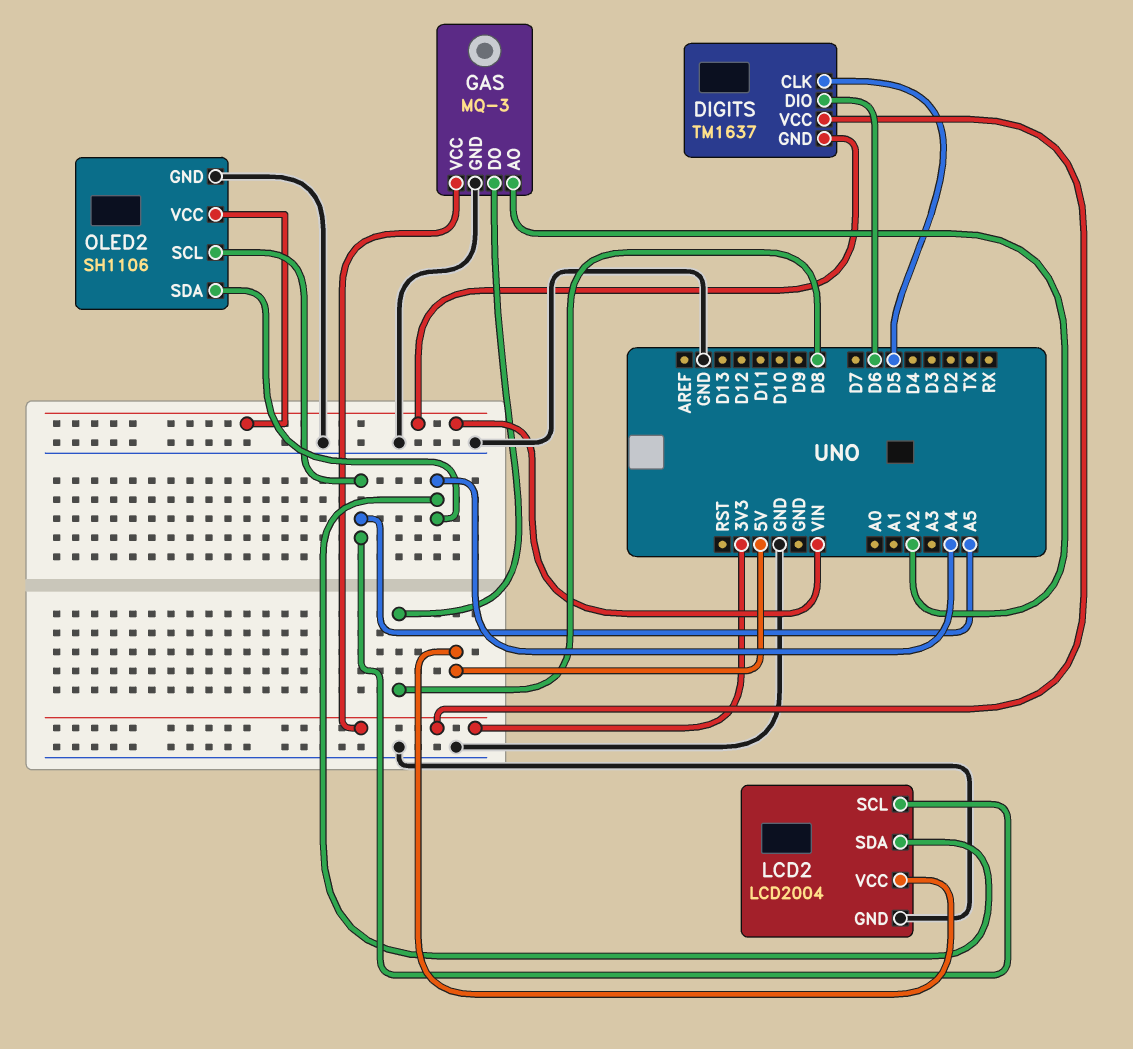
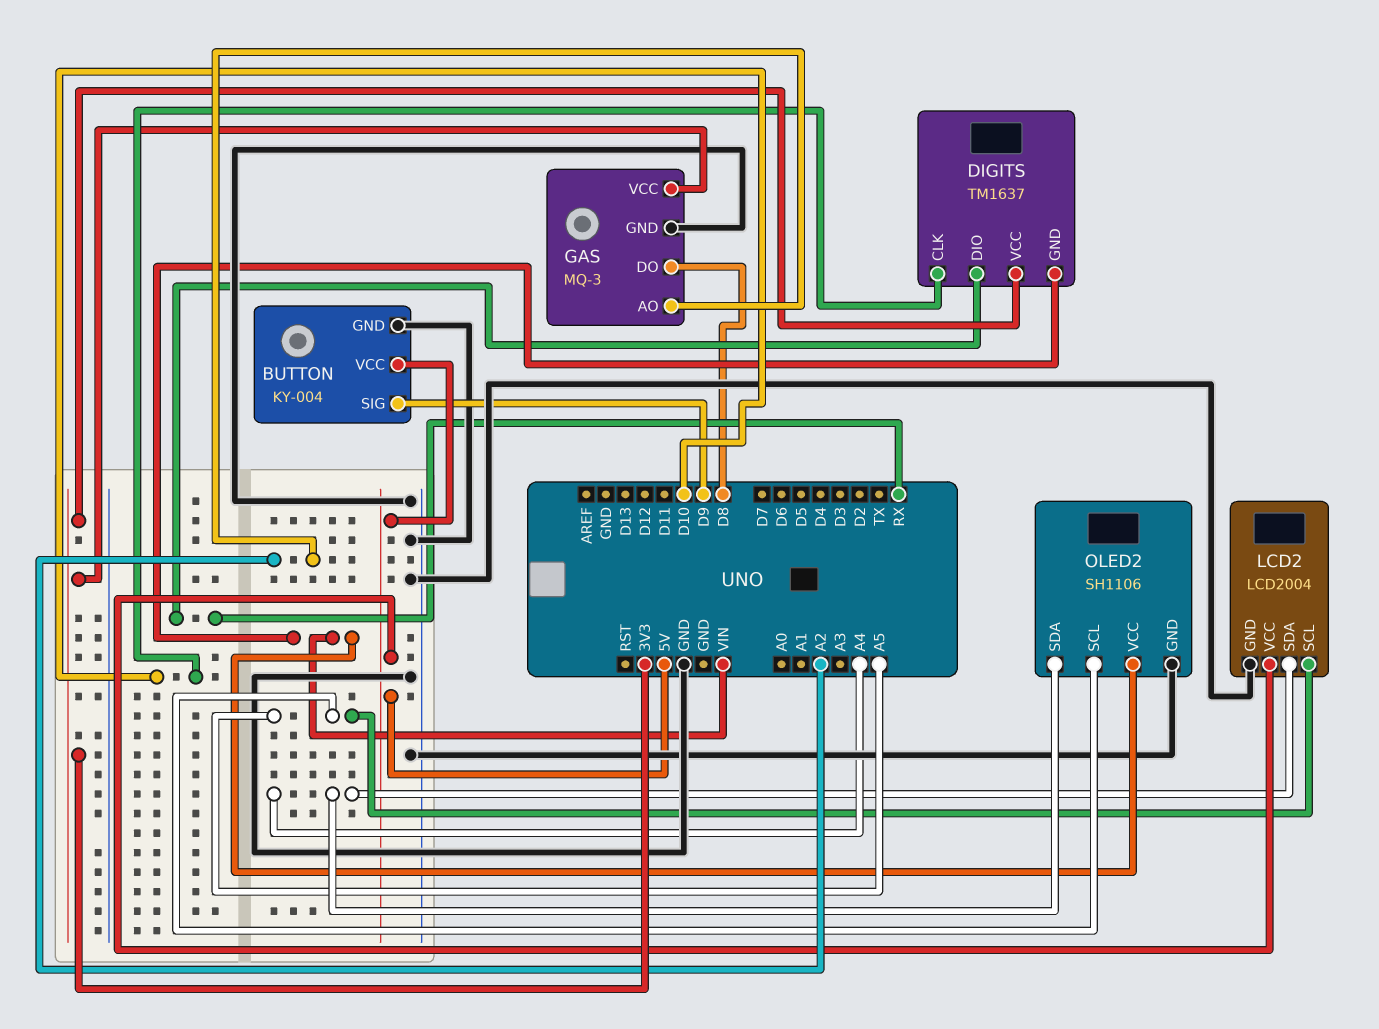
BUTTON: none -> KY-004
BUTTON pin GND: none -> GND
BUTTON pin SIG: none -> D9
BUTTON pin VCC: none -> 5V
DIGITS pin CLK: D5 -> D10
DIGITS pin DIO: D6 -> RX

